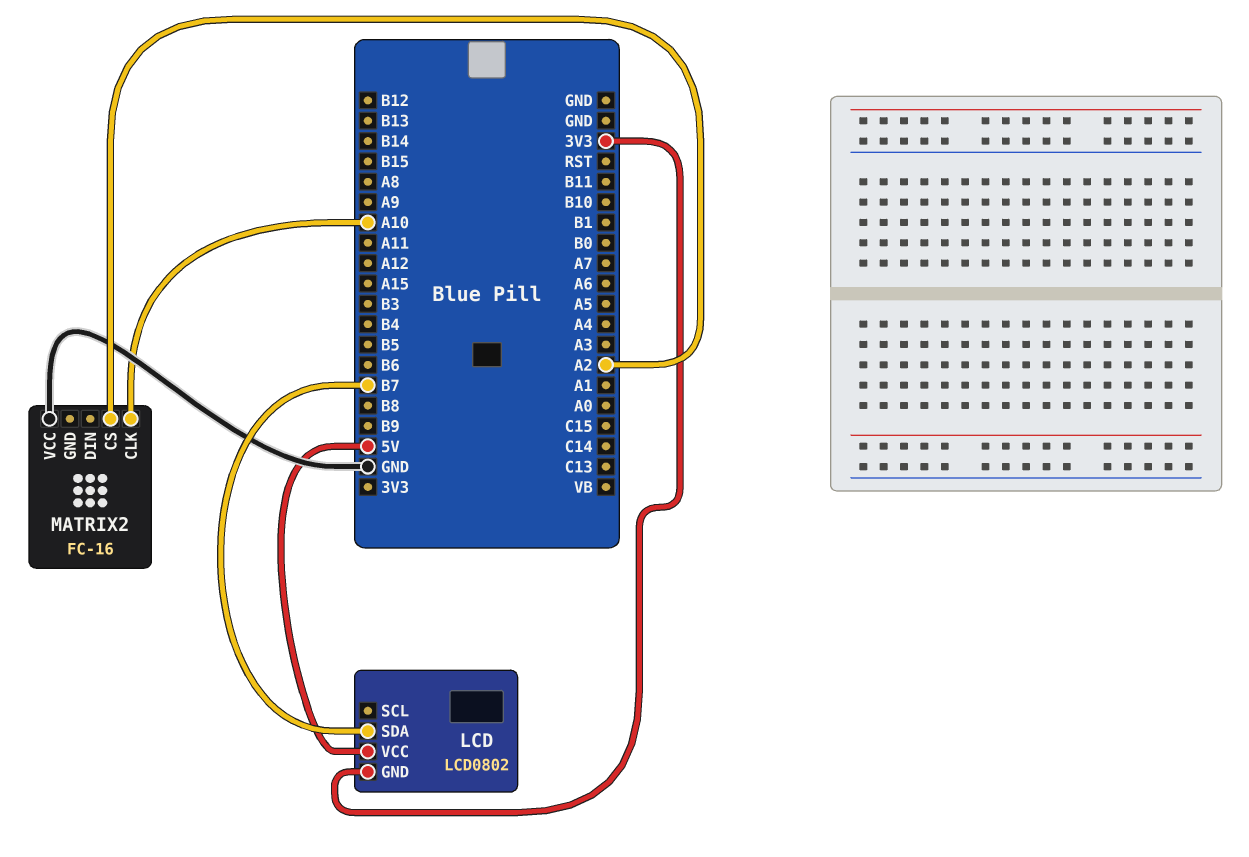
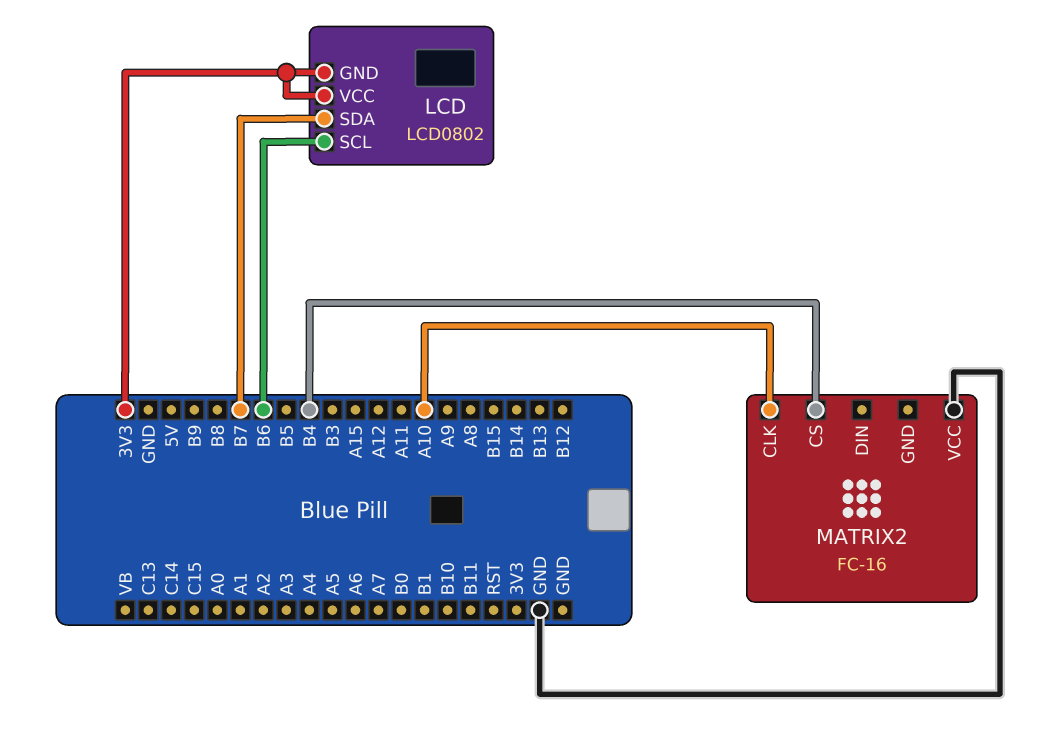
LCD pin SCL: none -> B6
LCD pin VCC: 5V -> 3V3
MATRIX2 pin CS: A2 -> B4

